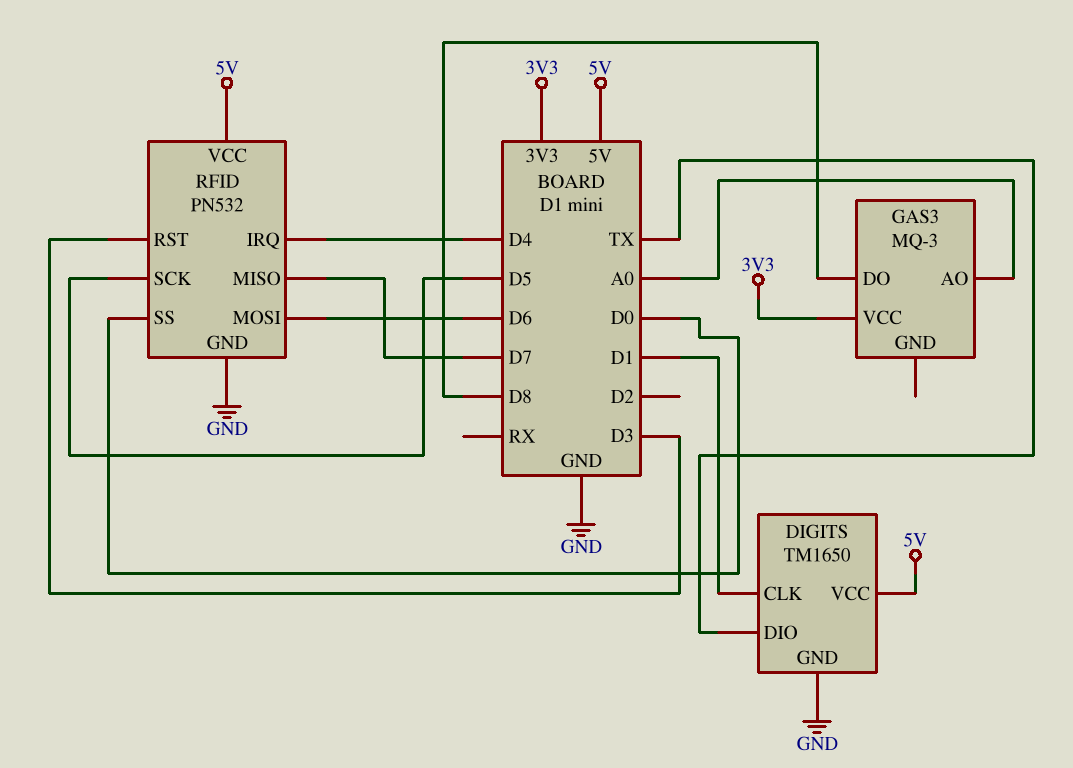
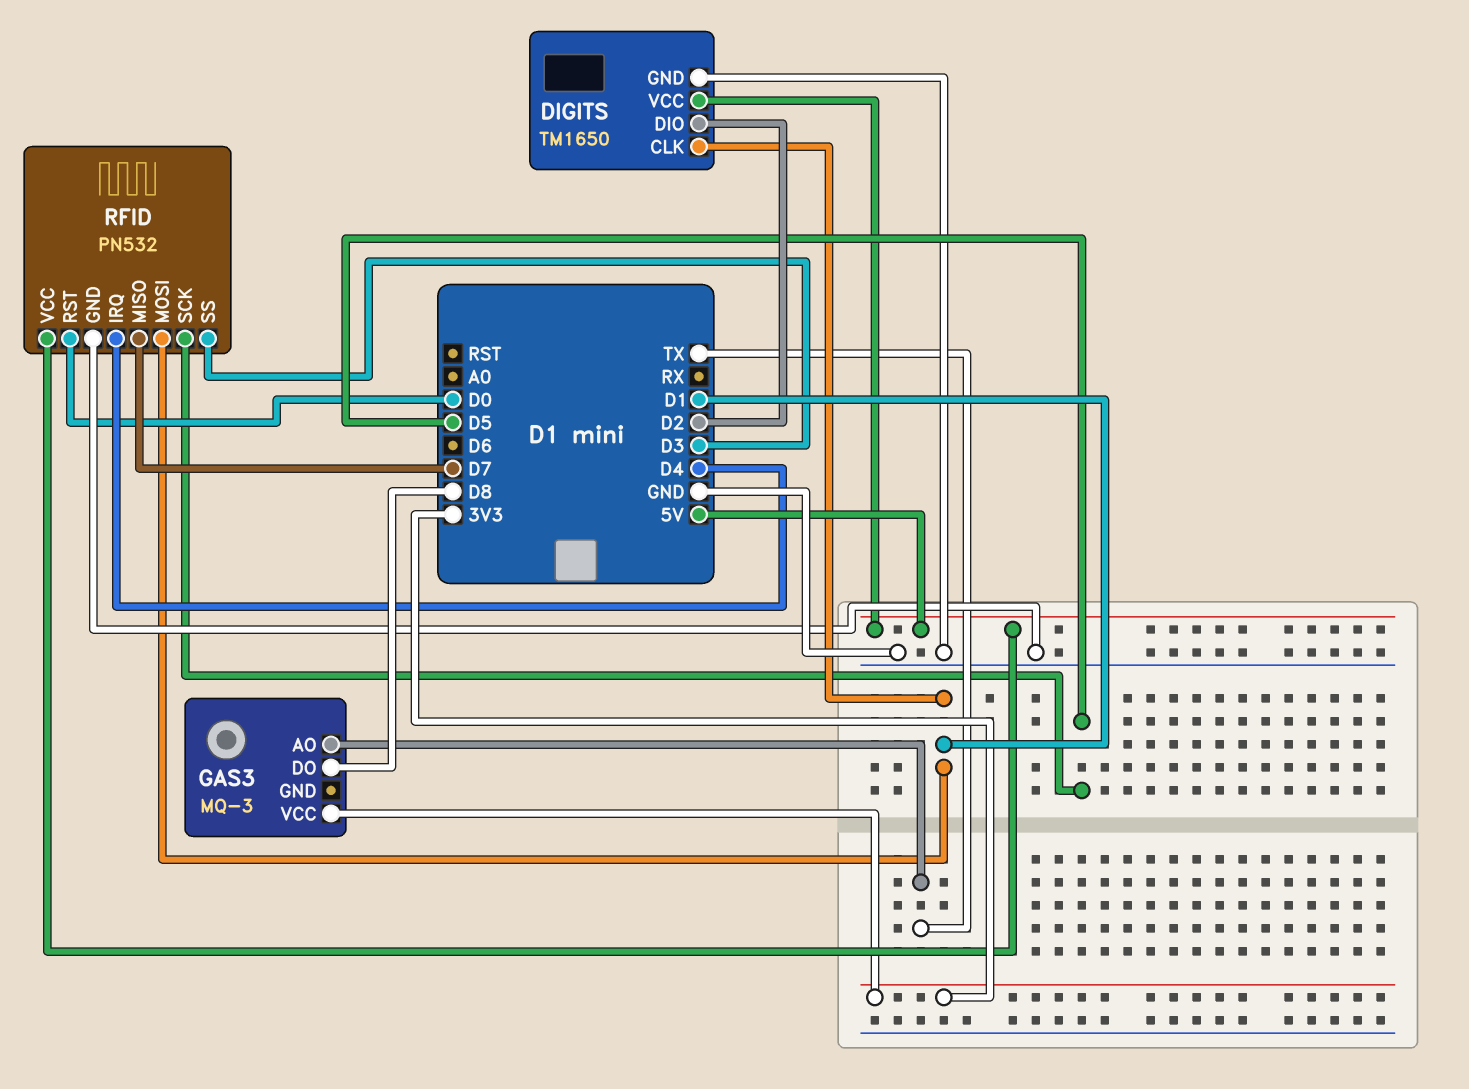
DIGITS pin DIO: TX -> D2
GAS3 pin AO: A0 -> TX
RFID pin MOSI: D6 -> D1
RFID pin RST: D3 -> D0
RFID pin SS: D0 -> D3

